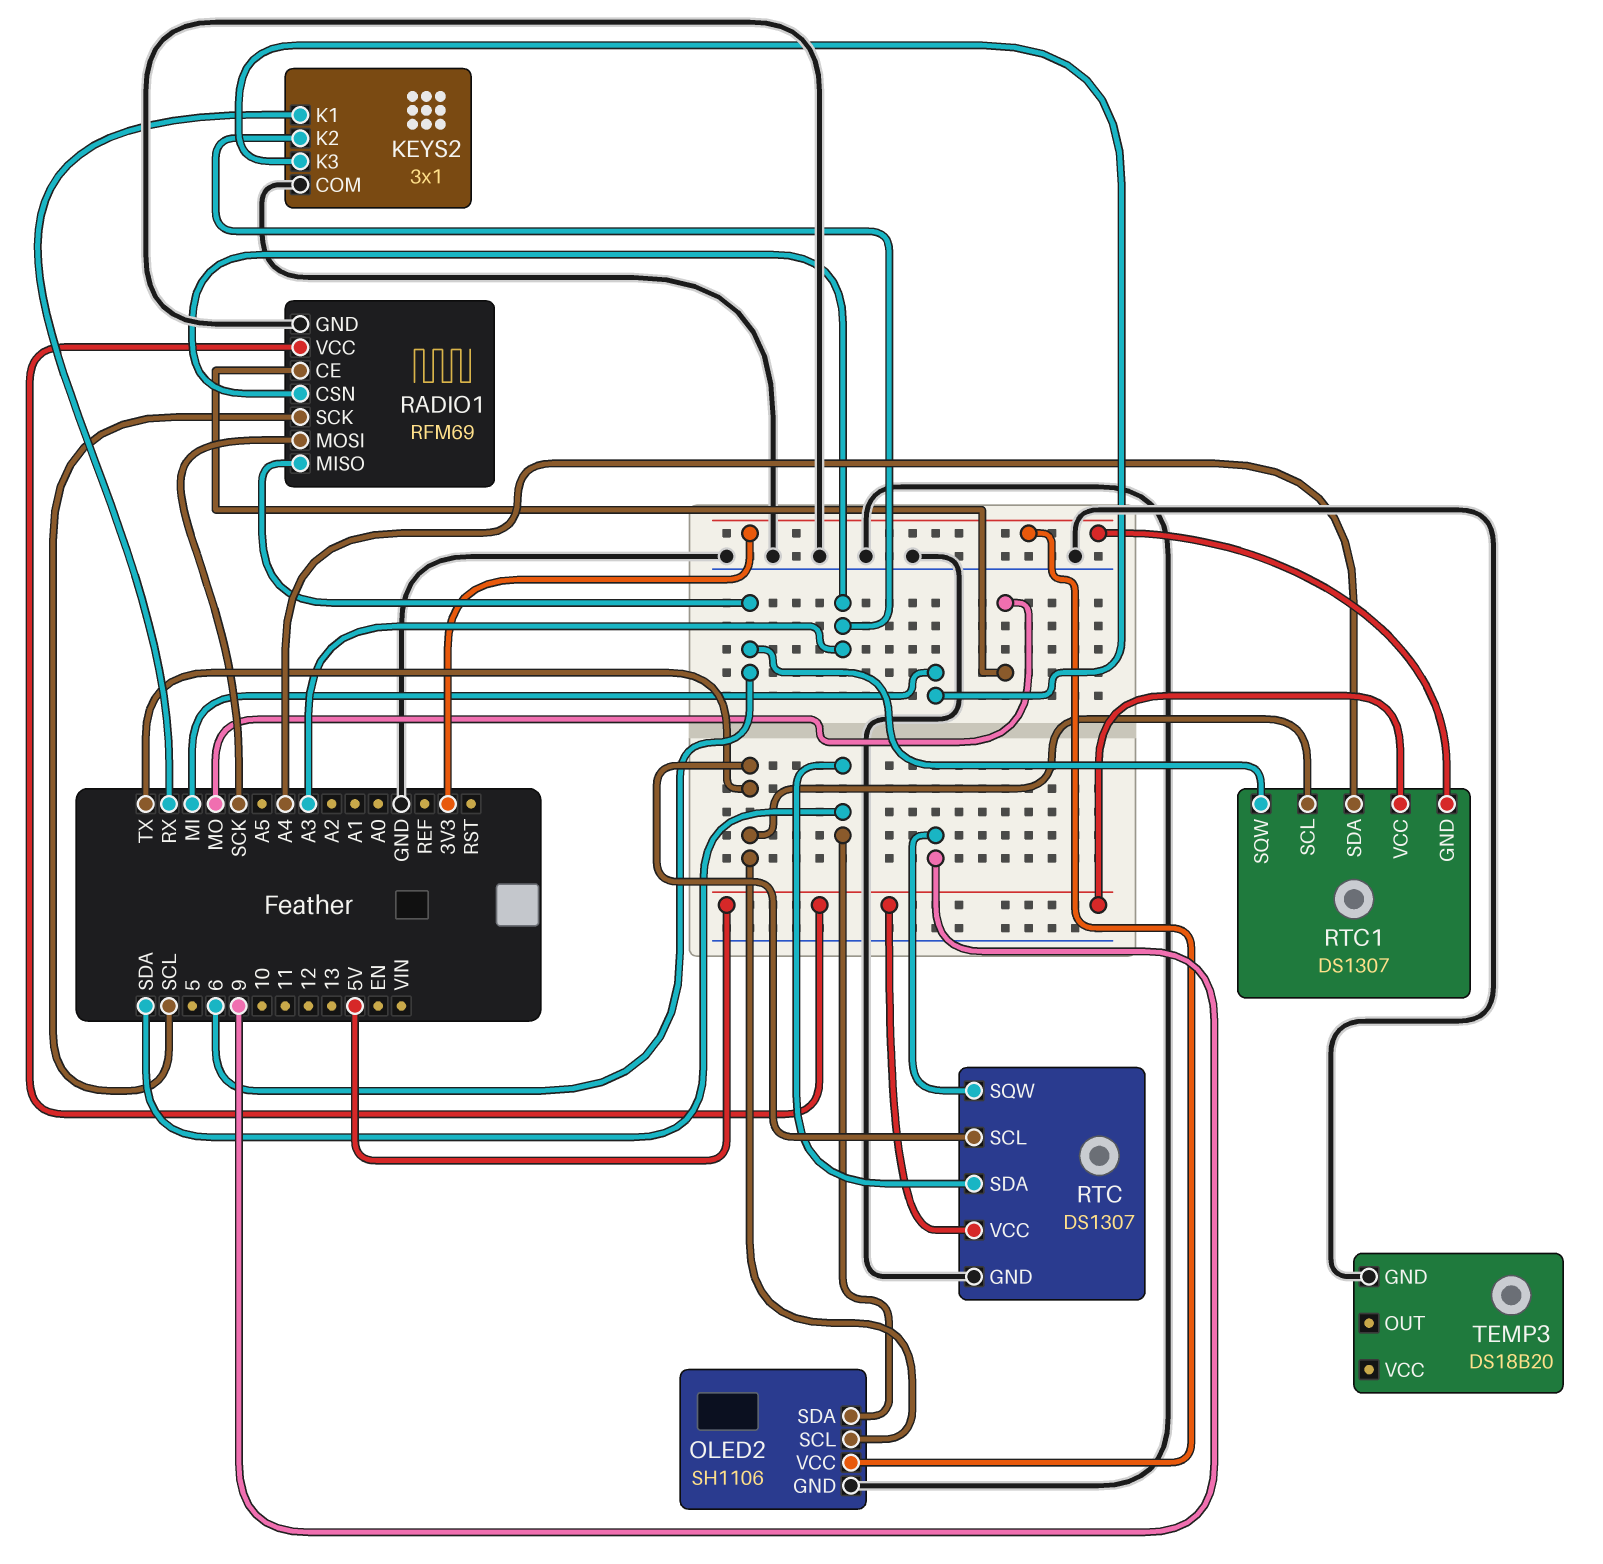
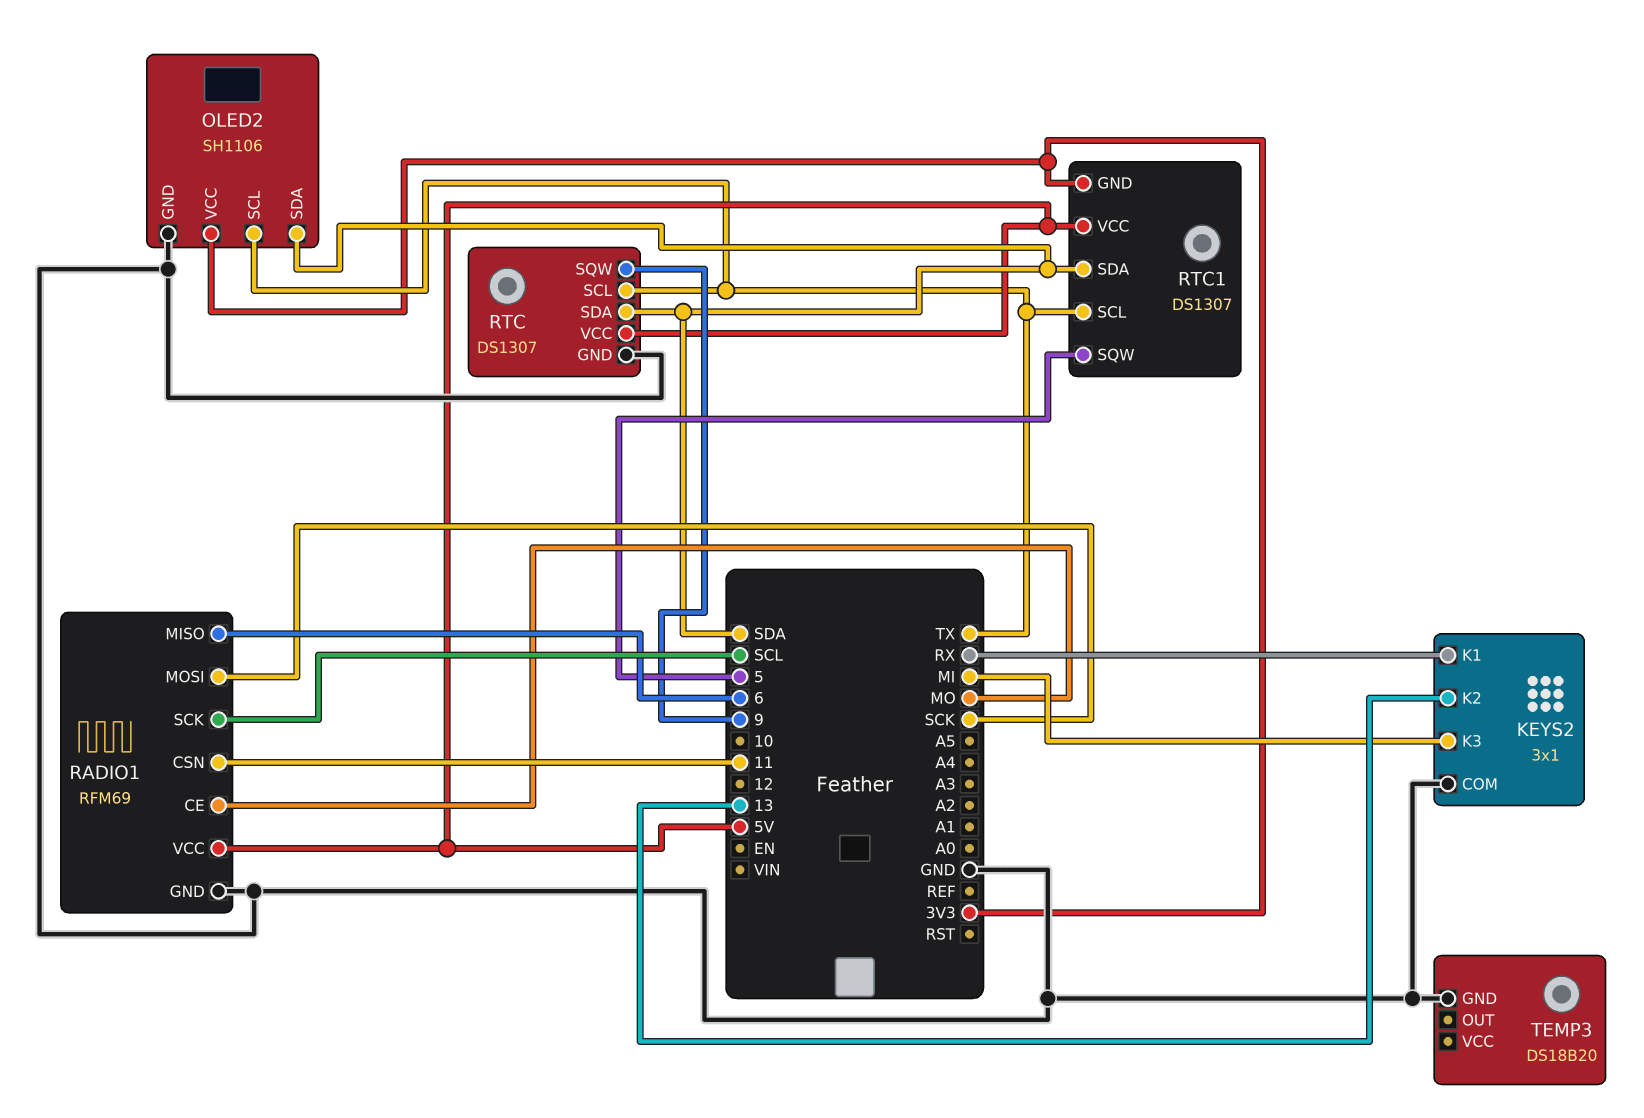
KEYS2 pin K2: A3 -> 13
RADIO1 pin CSN: A3 -> 11
RTC1 pin SDA: A4 -> SDA
RTC1 pin SQW: 6 -> 5

